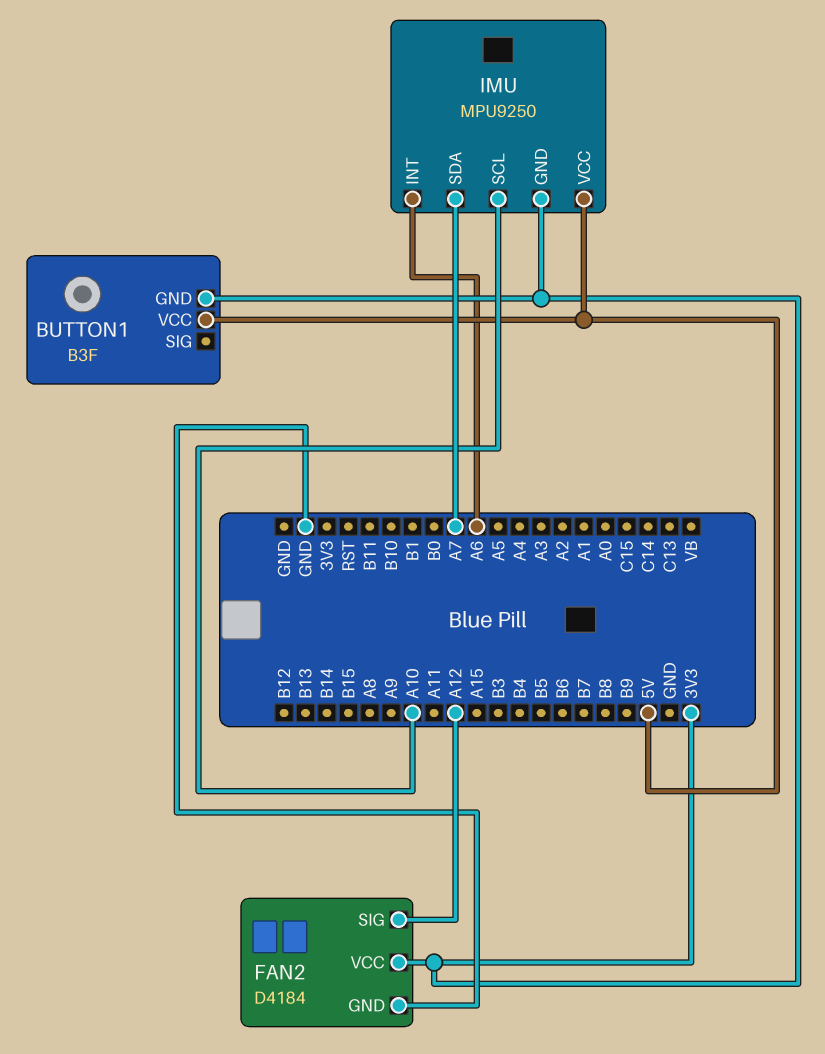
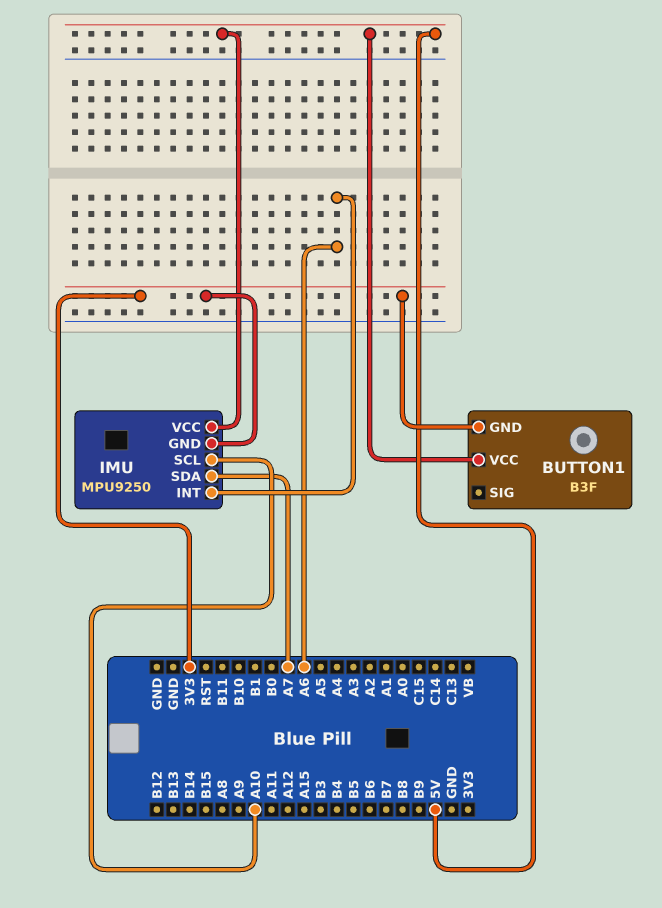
FAN2: D4184 -> none
FAN2 pin GND: GND -> none
FAN2 pin SIG: A12 -> none
FAN2 pin VCC: 3V3 -> none

